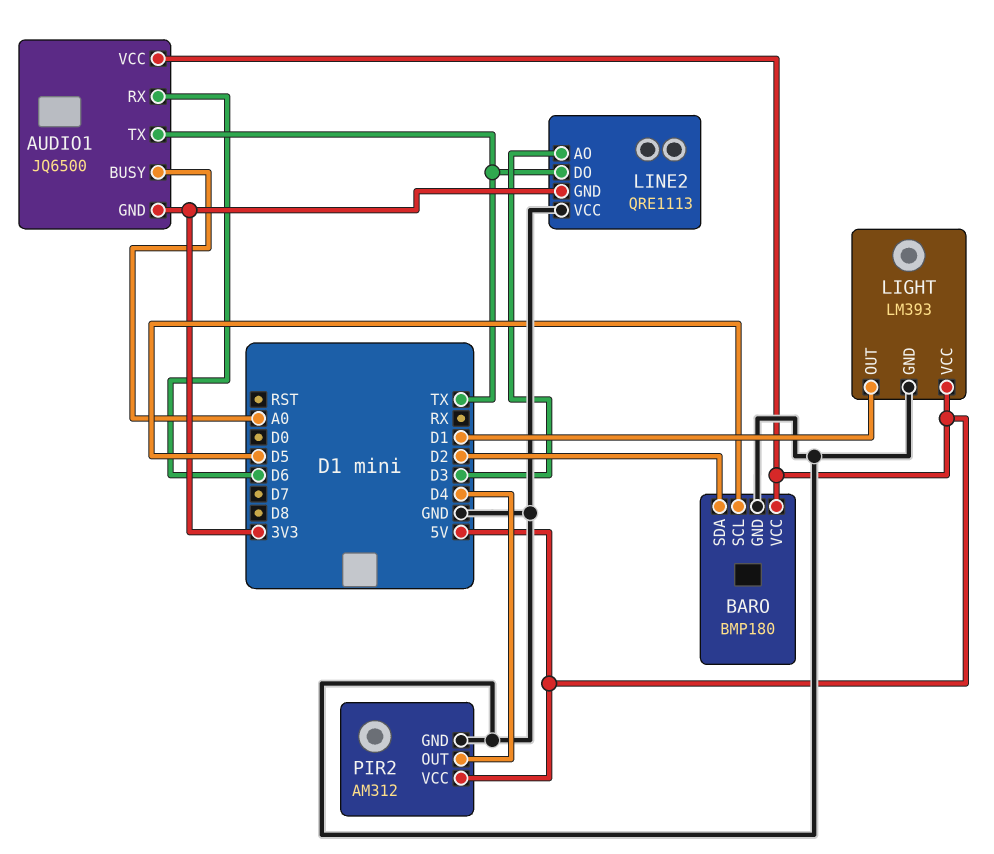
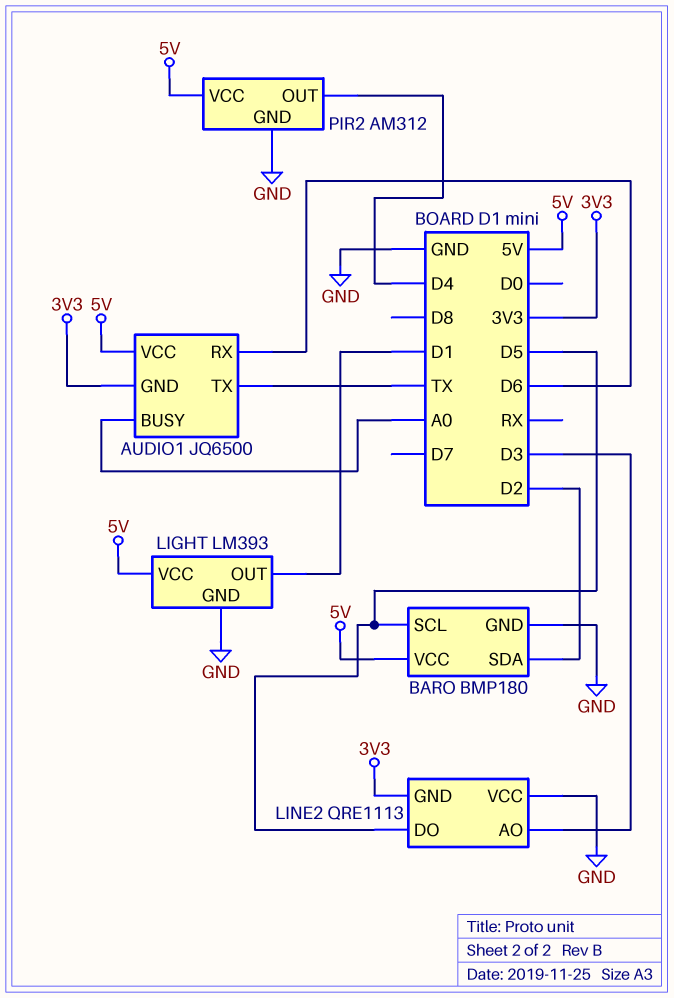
LINE2 pin DO: TX -> D5

